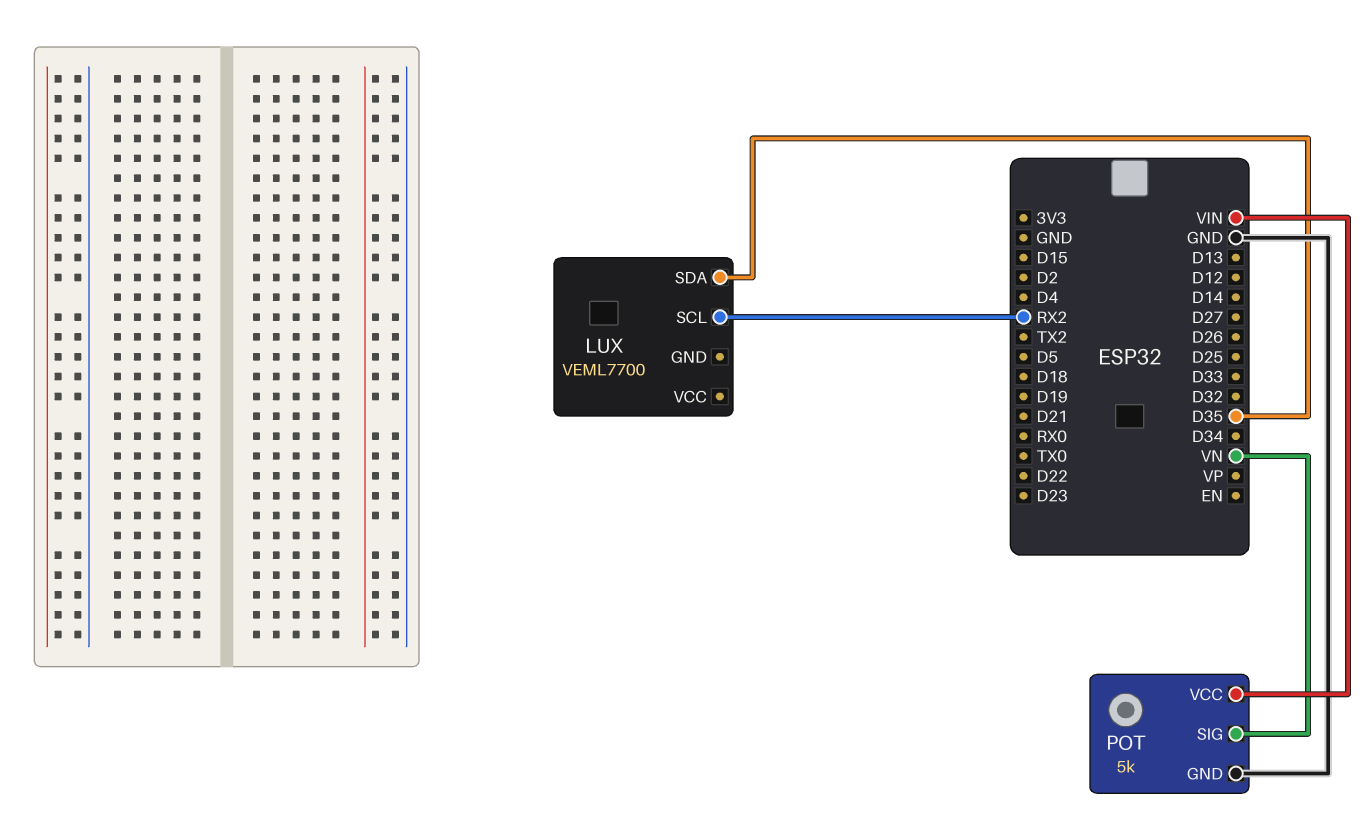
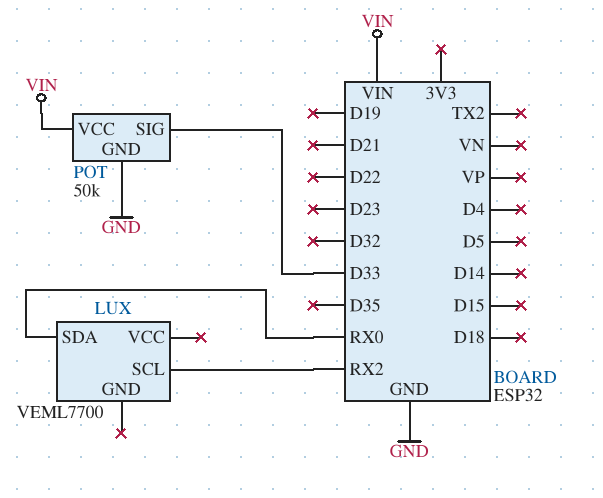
LUX pin SDA: D35 -> RX0
POT: 5k -> 50k
POT pin SIG: VN -> D33

